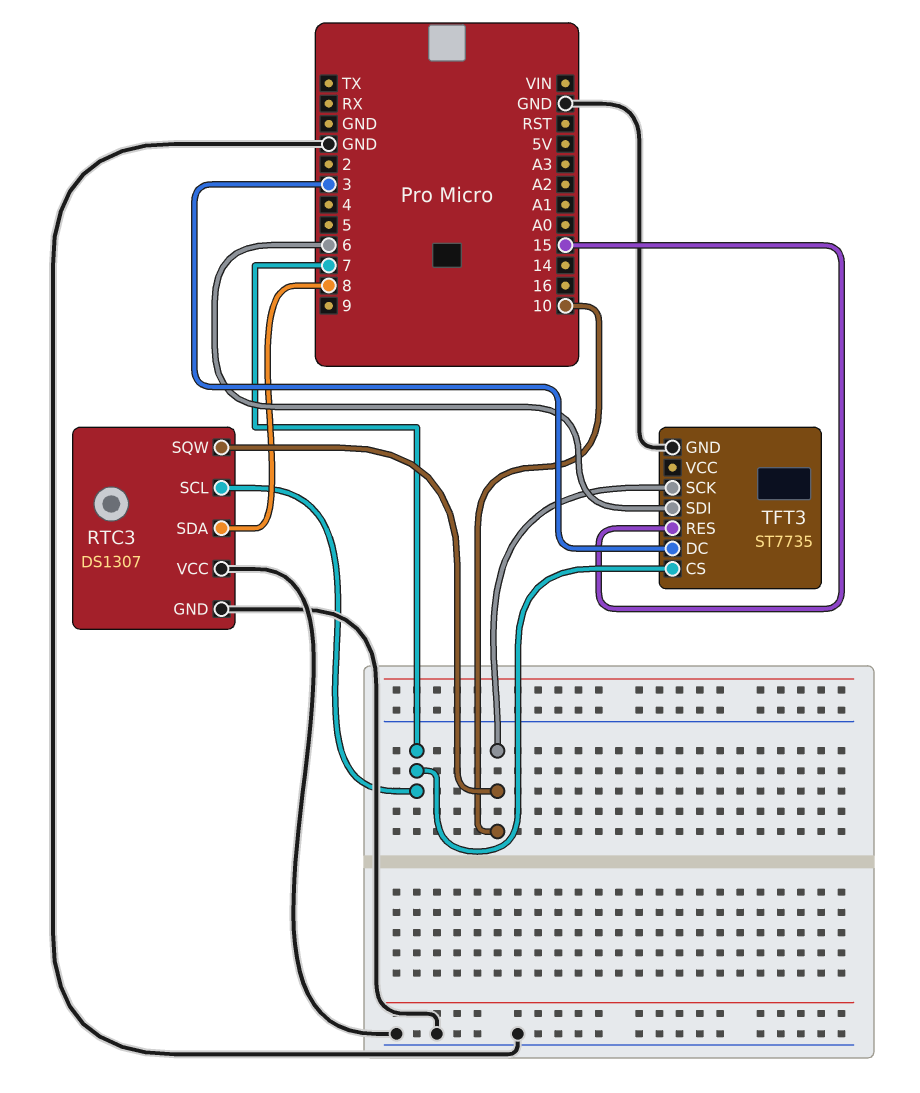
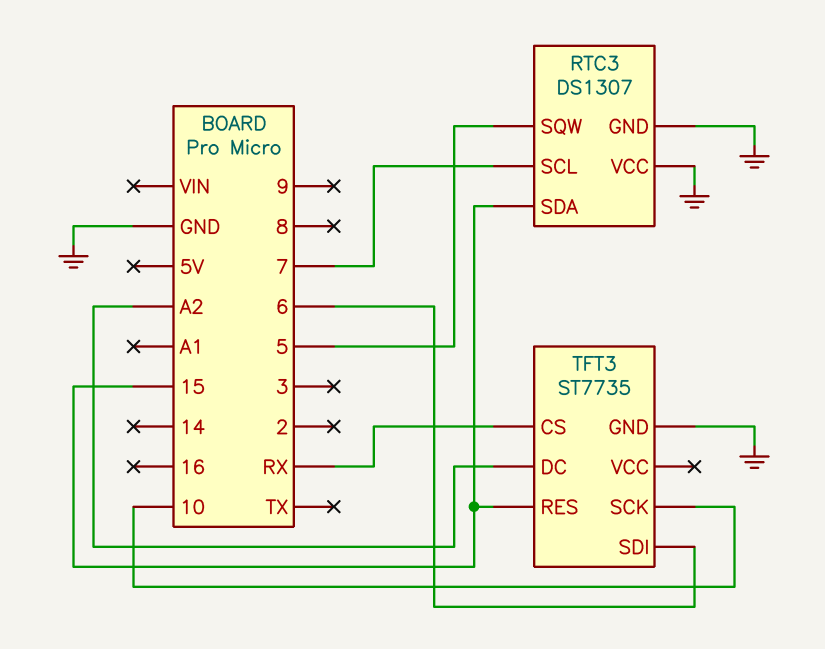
RTC3 pin SDA: 8 -> 15
RTC3 pin SQW: 10 -> 5
TFT3 pin CS: 7 -> RX
TFT3 pin DC: 3 -> A2

